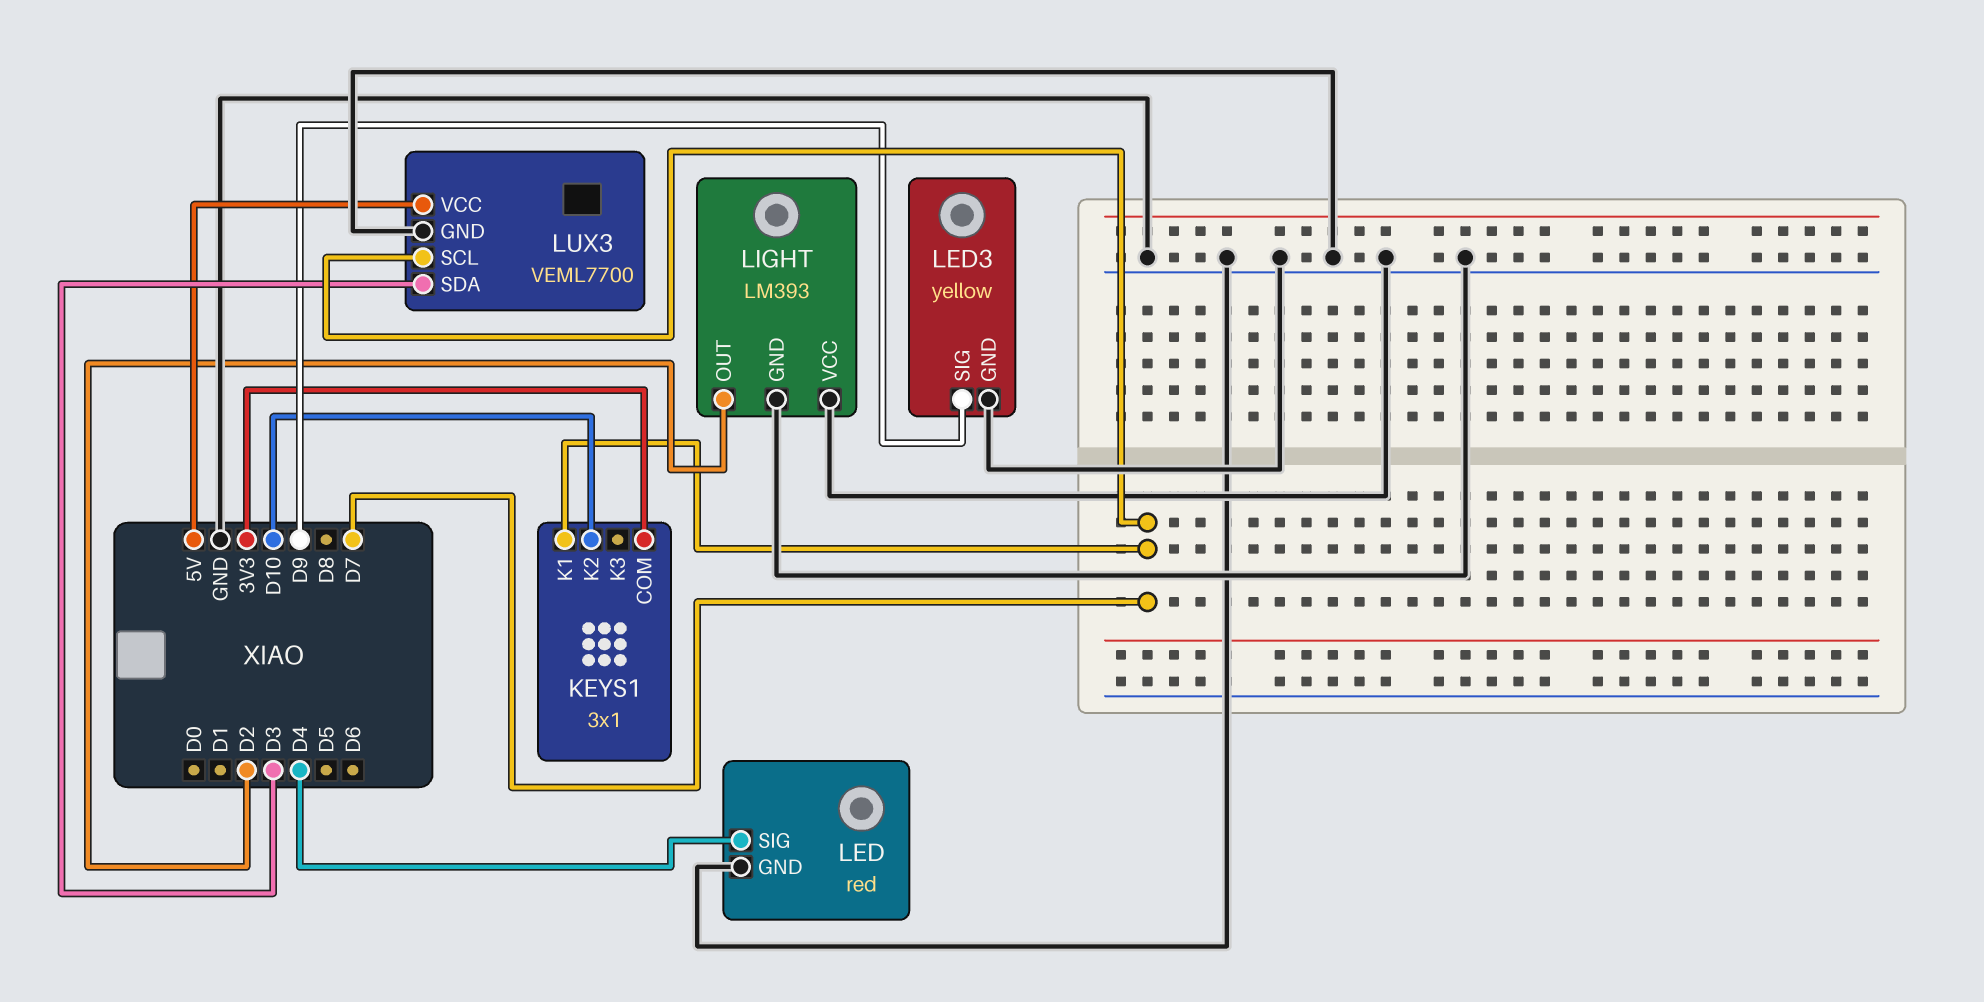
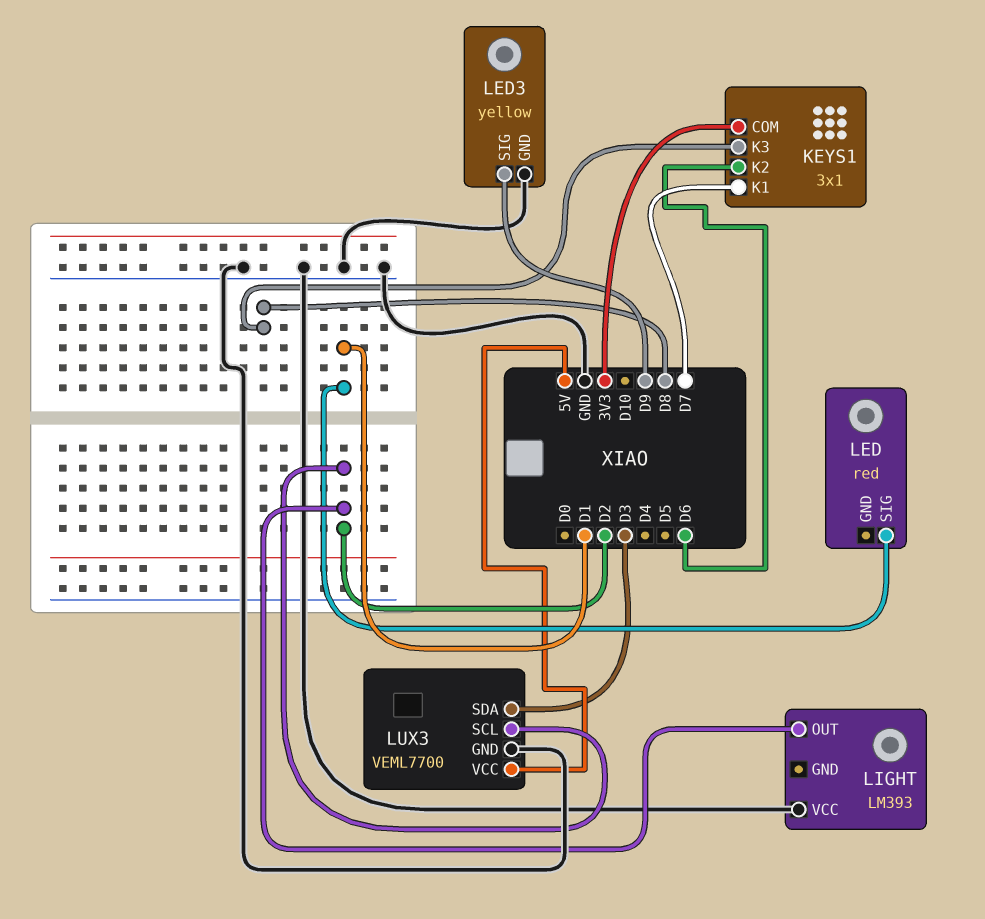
KEYS1 pin K2: D10 -> D6
KEYS1 pin K3: none -> D8
LED pin GND: GND -> none
LED pin SIG: D4 -> D1
LIGHT pin GND: GND -> none
LUX3 pin SCL: D7 -> D2

